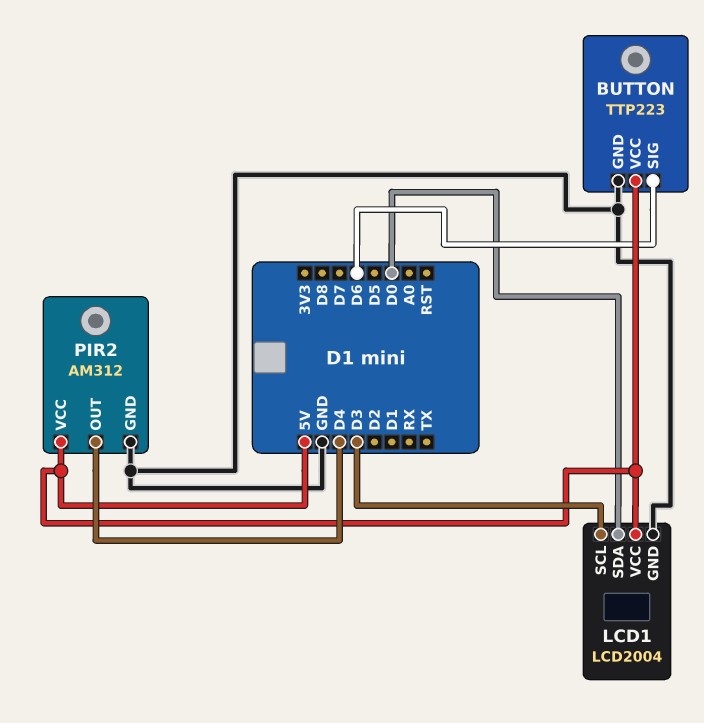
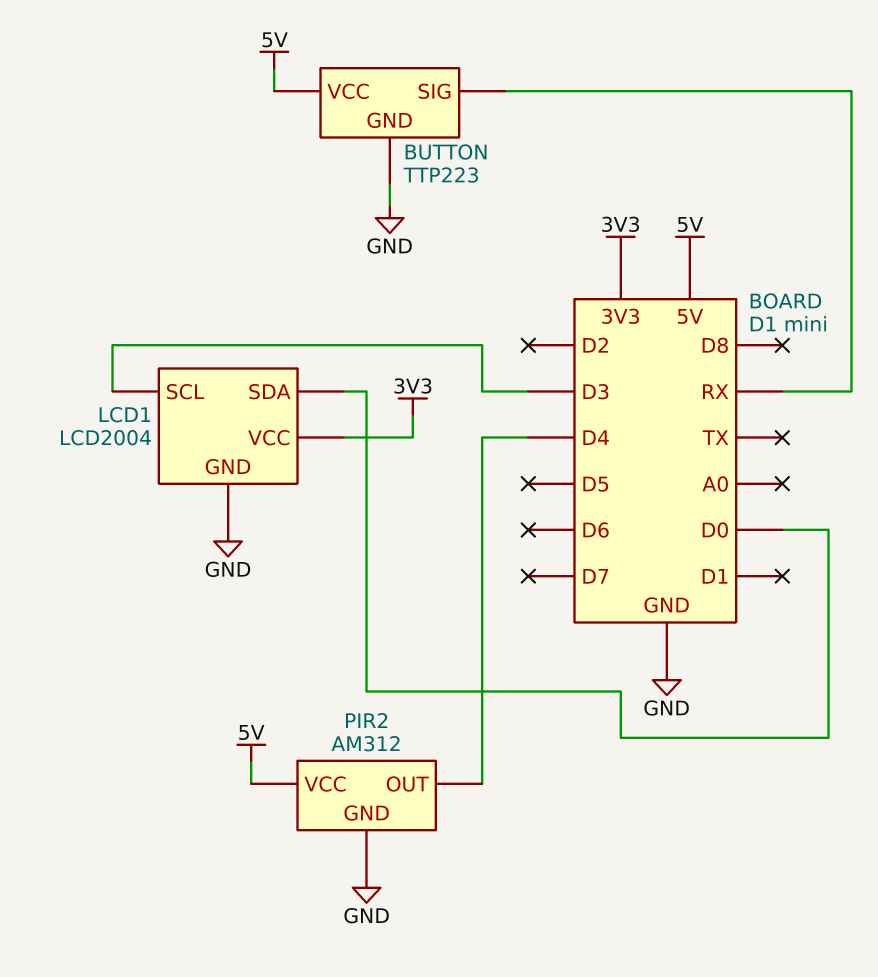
BUTTON pin SIG: D6 -> RX
LCD1 pin VCC: 5V -> 3V3

